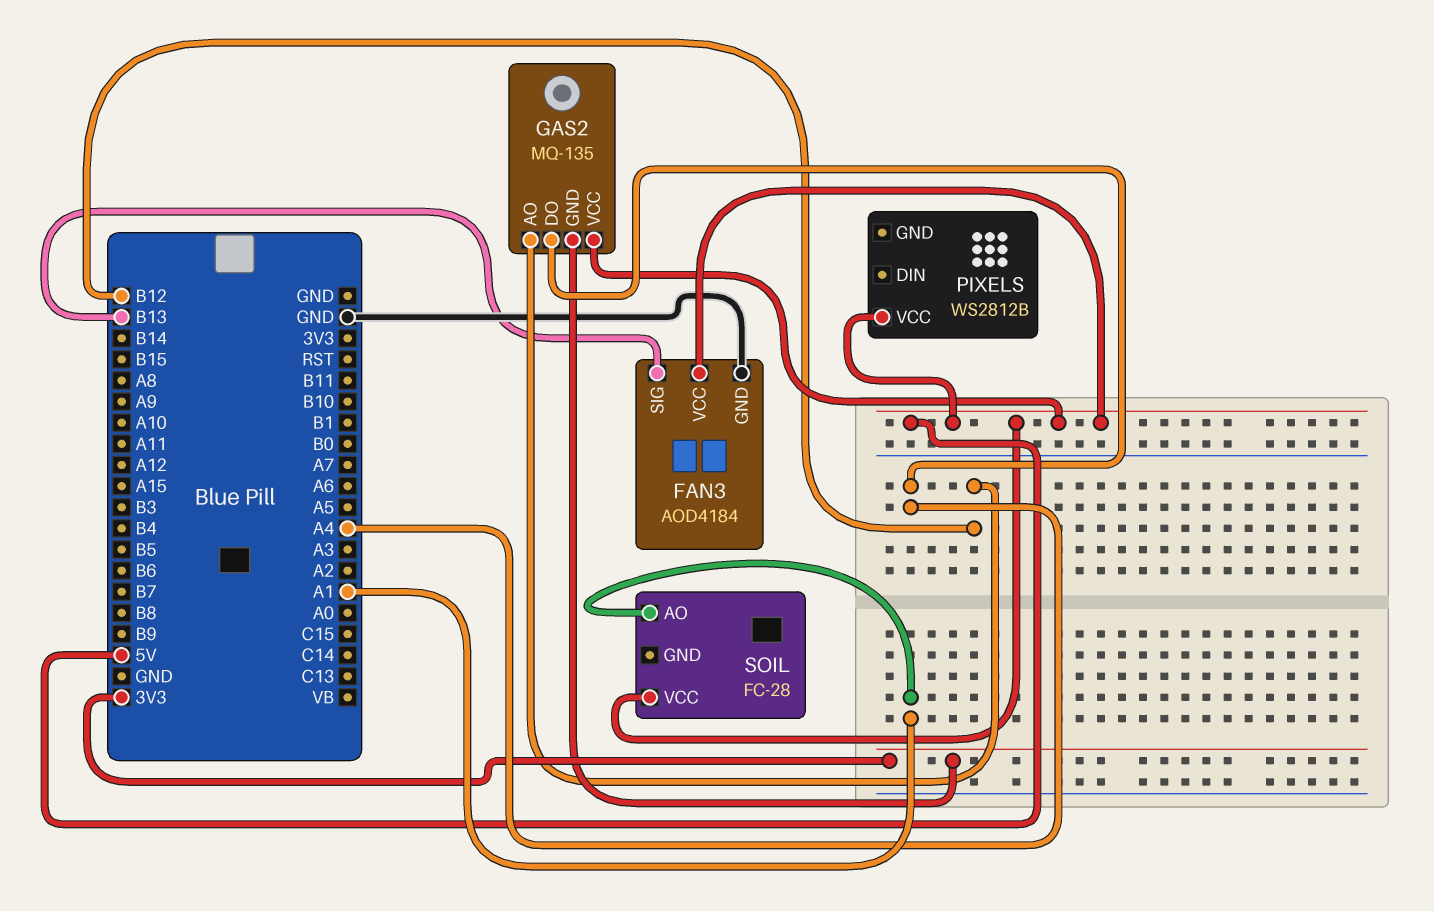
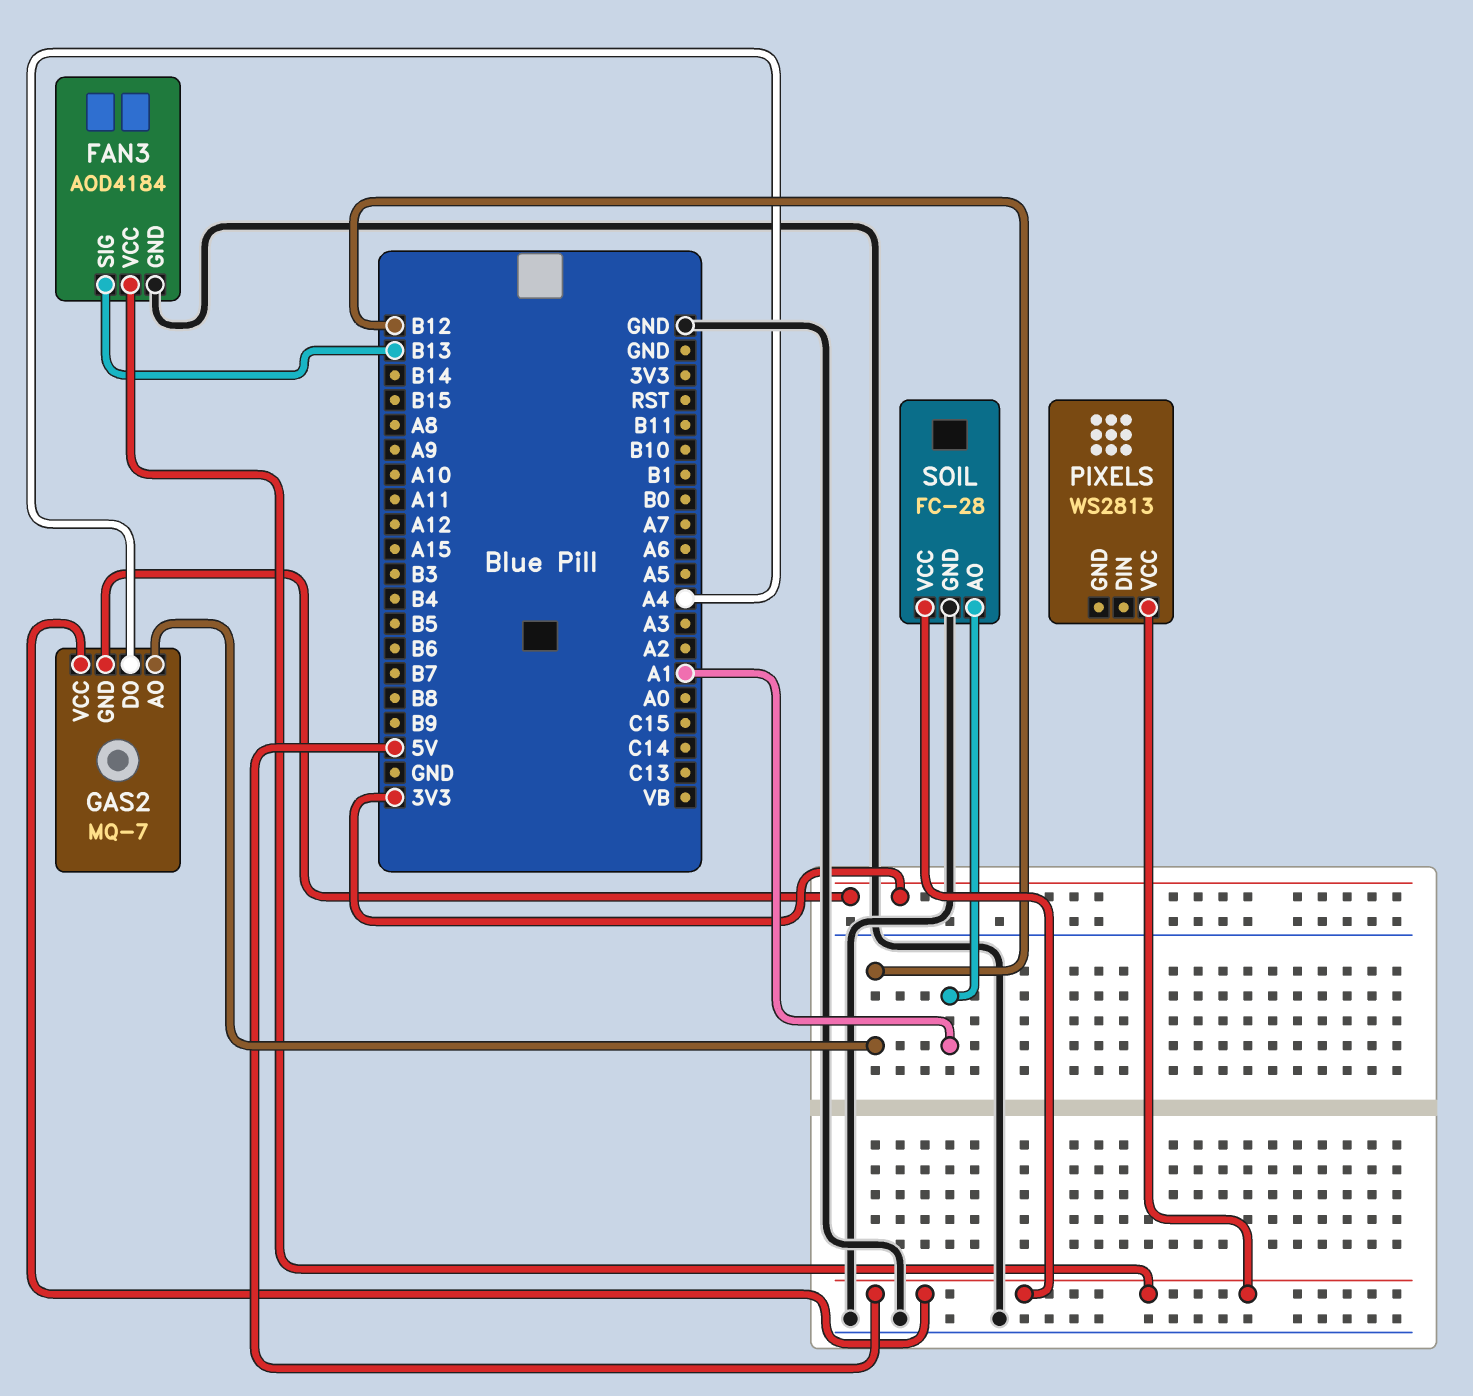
GAS2: MQ-135 -> MQ-7
PIXELS: WS2812B -> WS2813
SOIL pin GND: none -> GND

